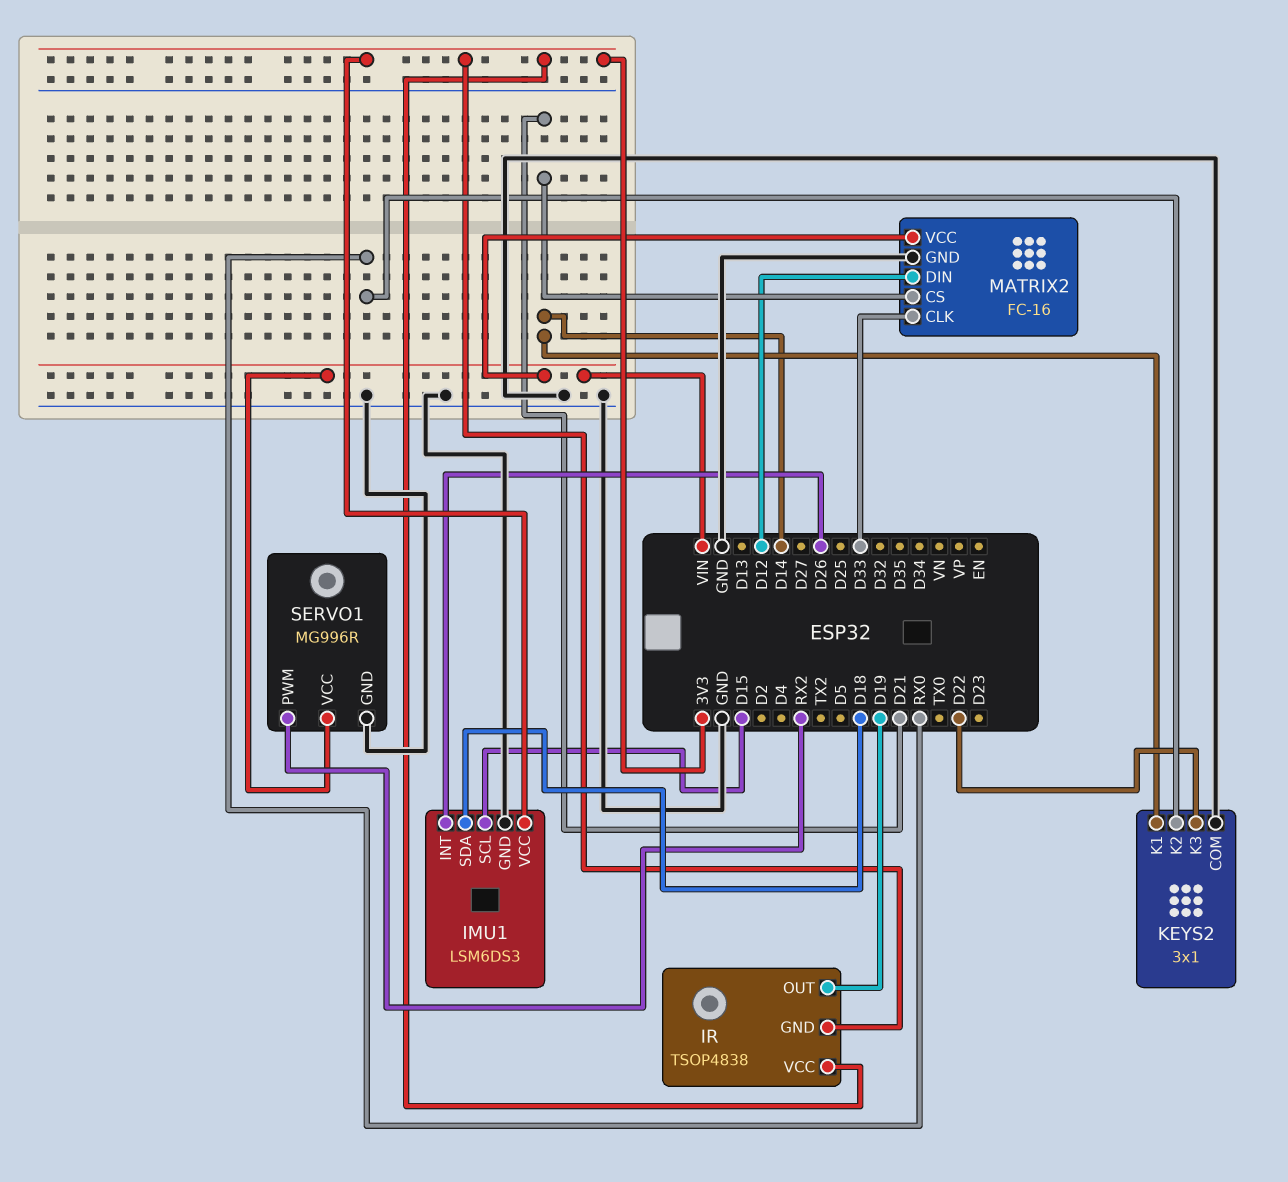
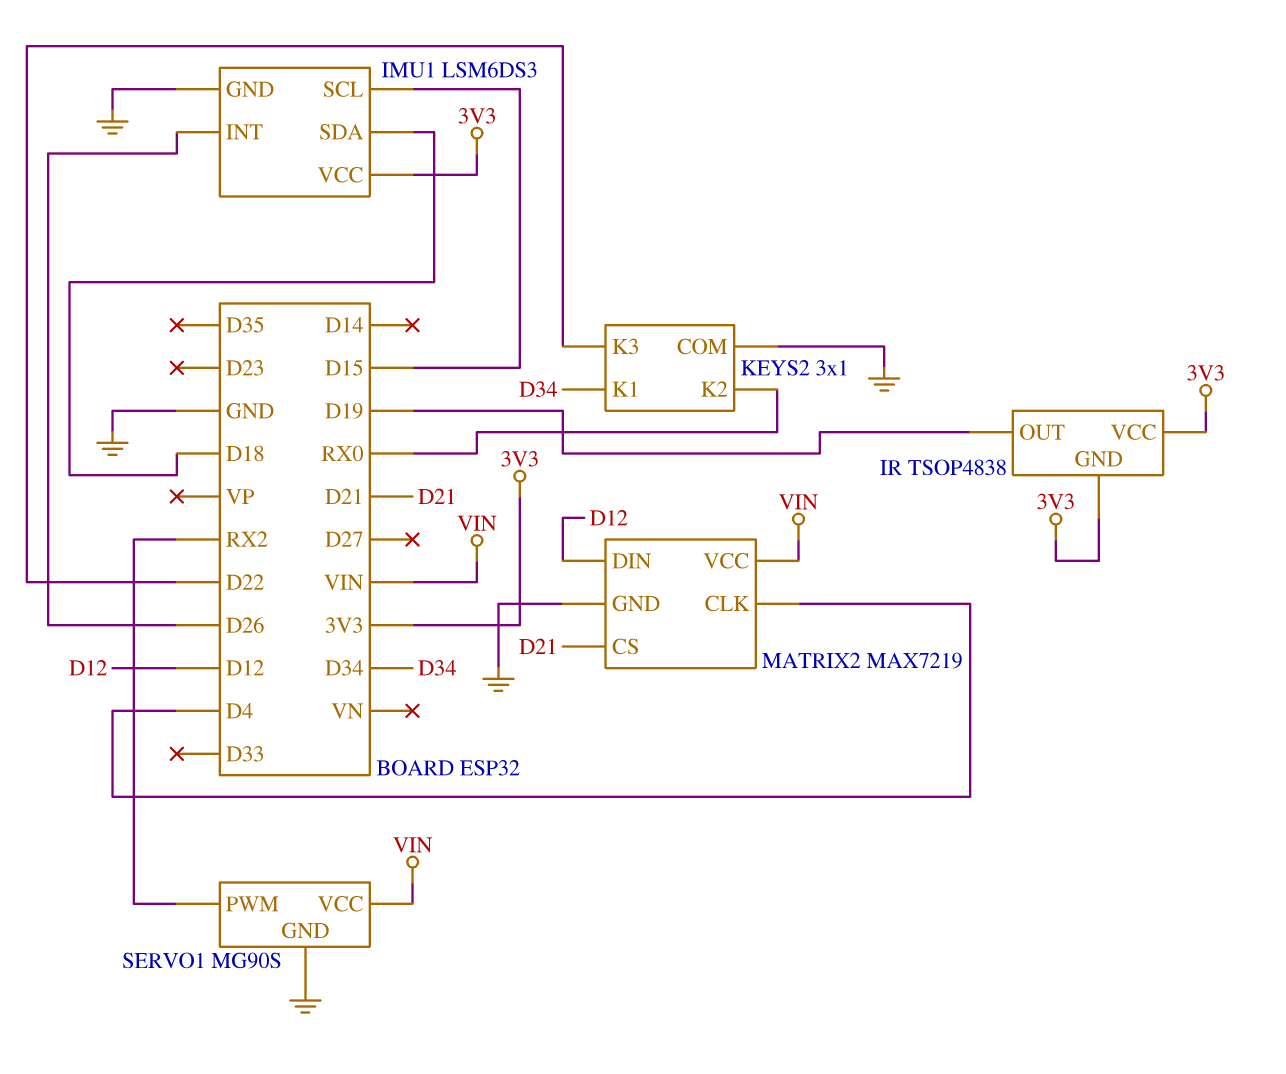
KEYS2 pin K1: D14 -> D34
MATRIX2: FC-16 -> MAX7219
MATRIX2 pin CLK: D33 -> D4
SERVO1: MG996R -> MG90S

